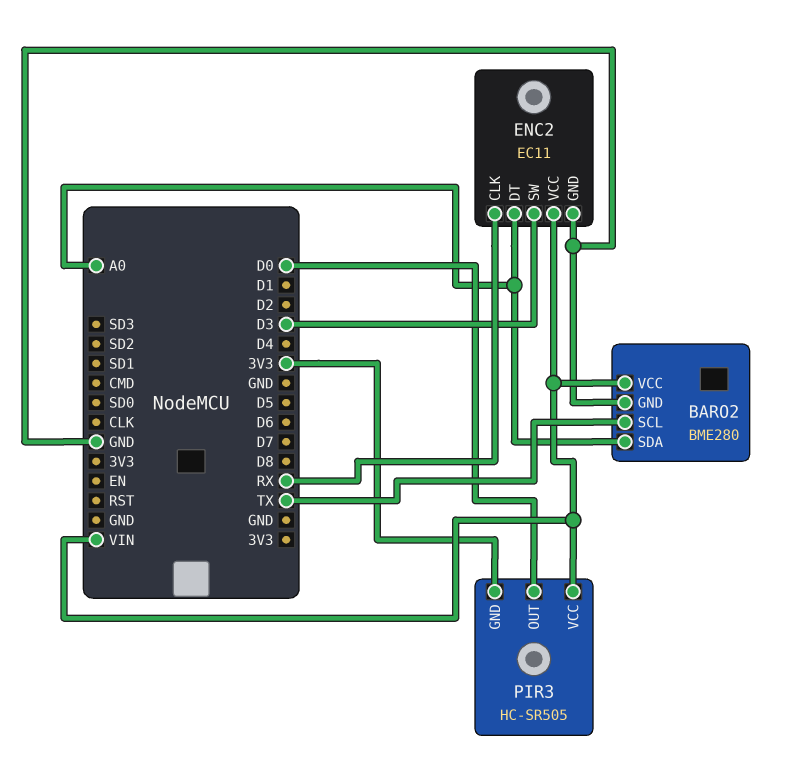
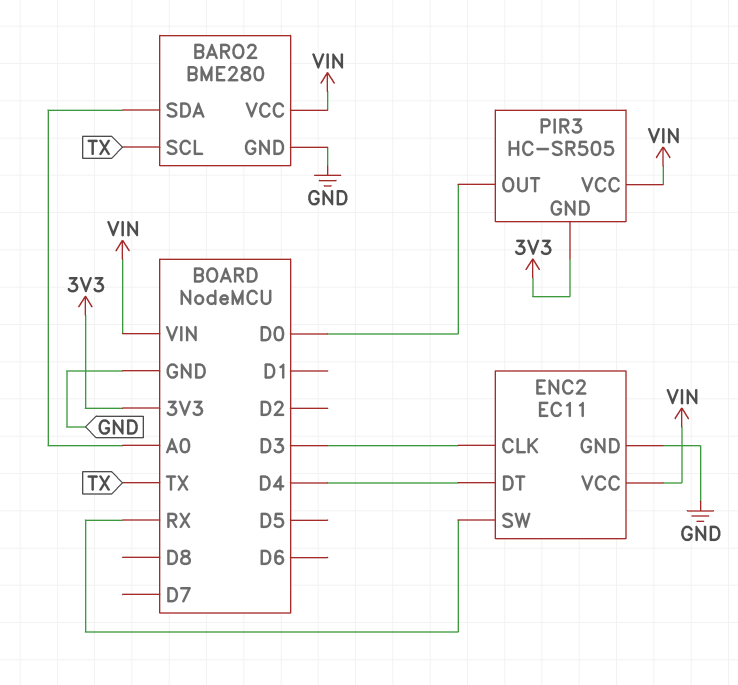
ENC2 pin CLK: RX -> D3
ENC2 pin DT: A0 -> D4
ENC2 pin SW: D3 -> RX

